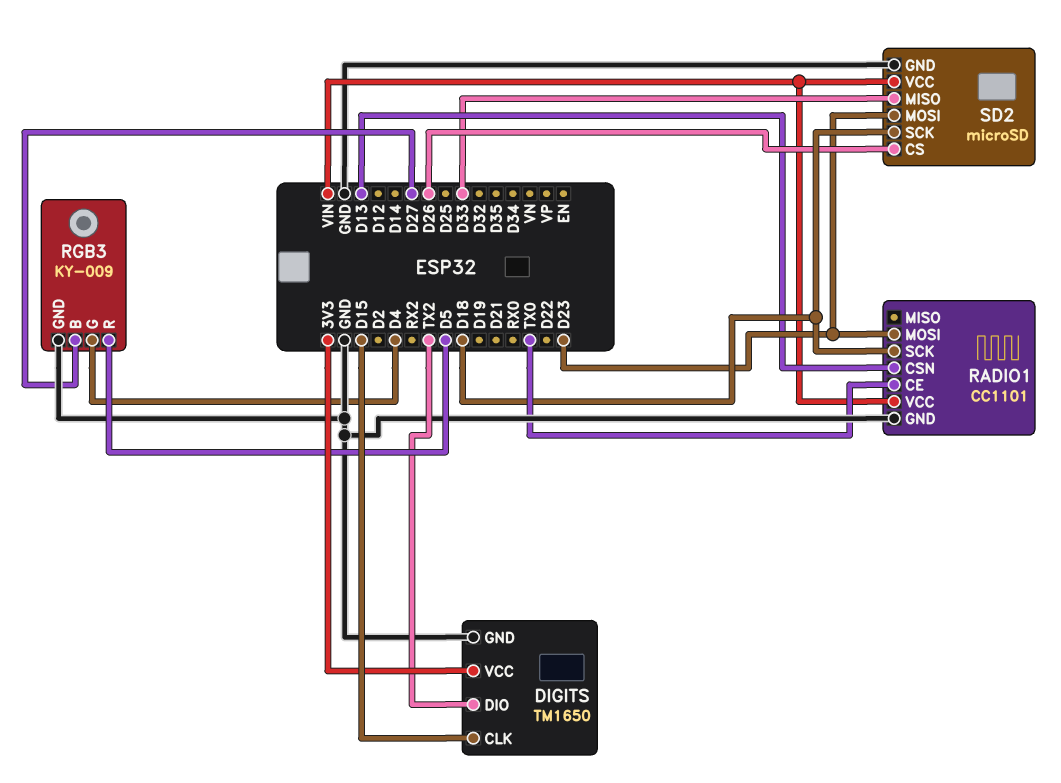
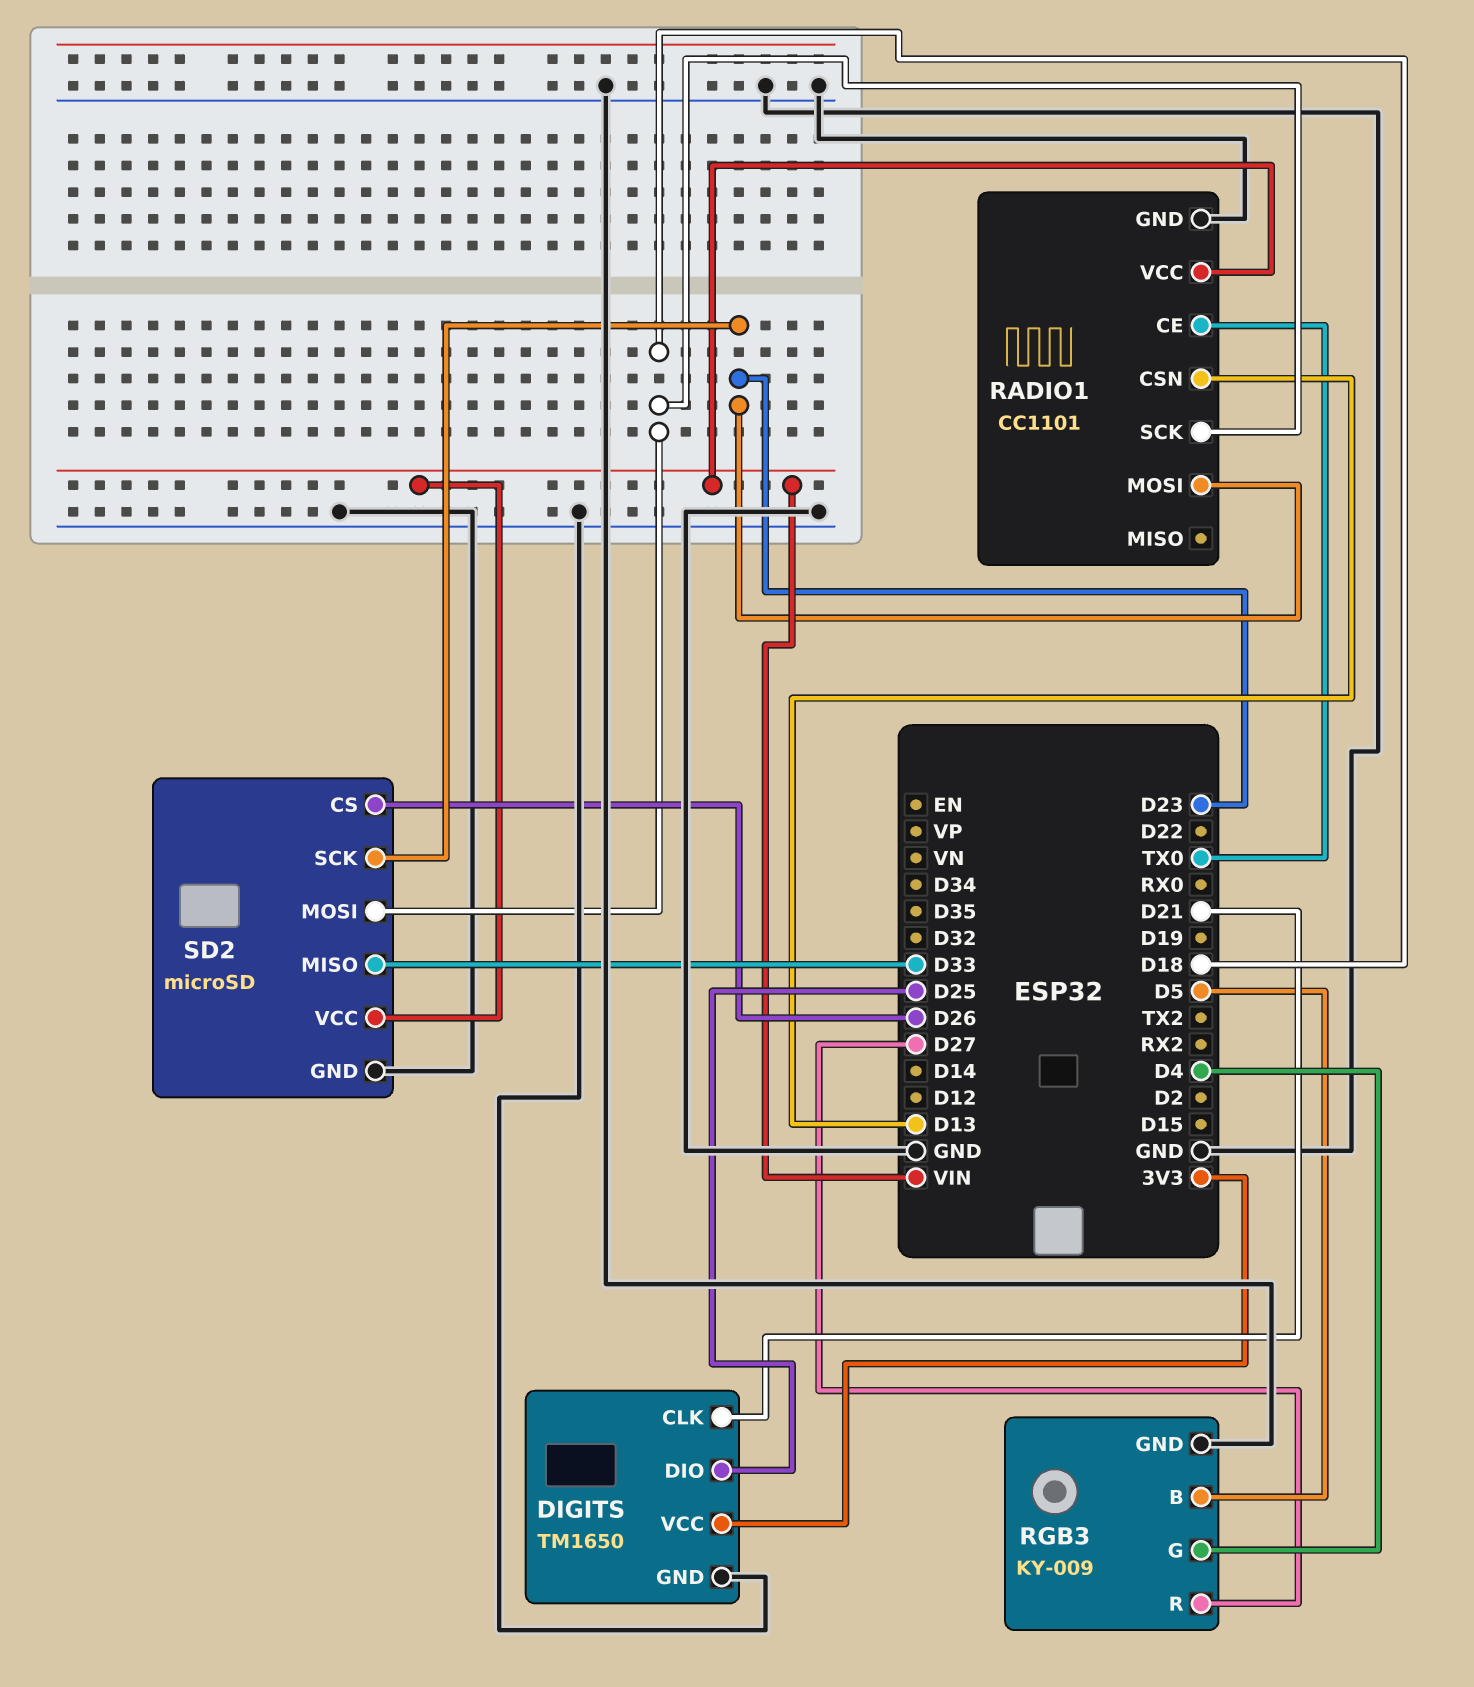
DIGITS pin CLK: D15 -> D21
DIGITS pin DIO: TX2 -> D25
RGB3 pin B: D27 -> D5
RGB3 pin R: D5 -> D27
SD2 pin MOSI: D23 -> D18
SD2 pin SCK: D18 -> D23

